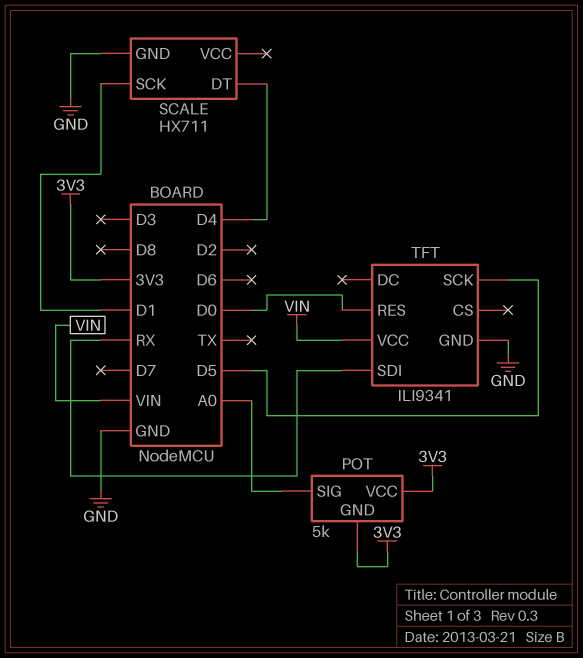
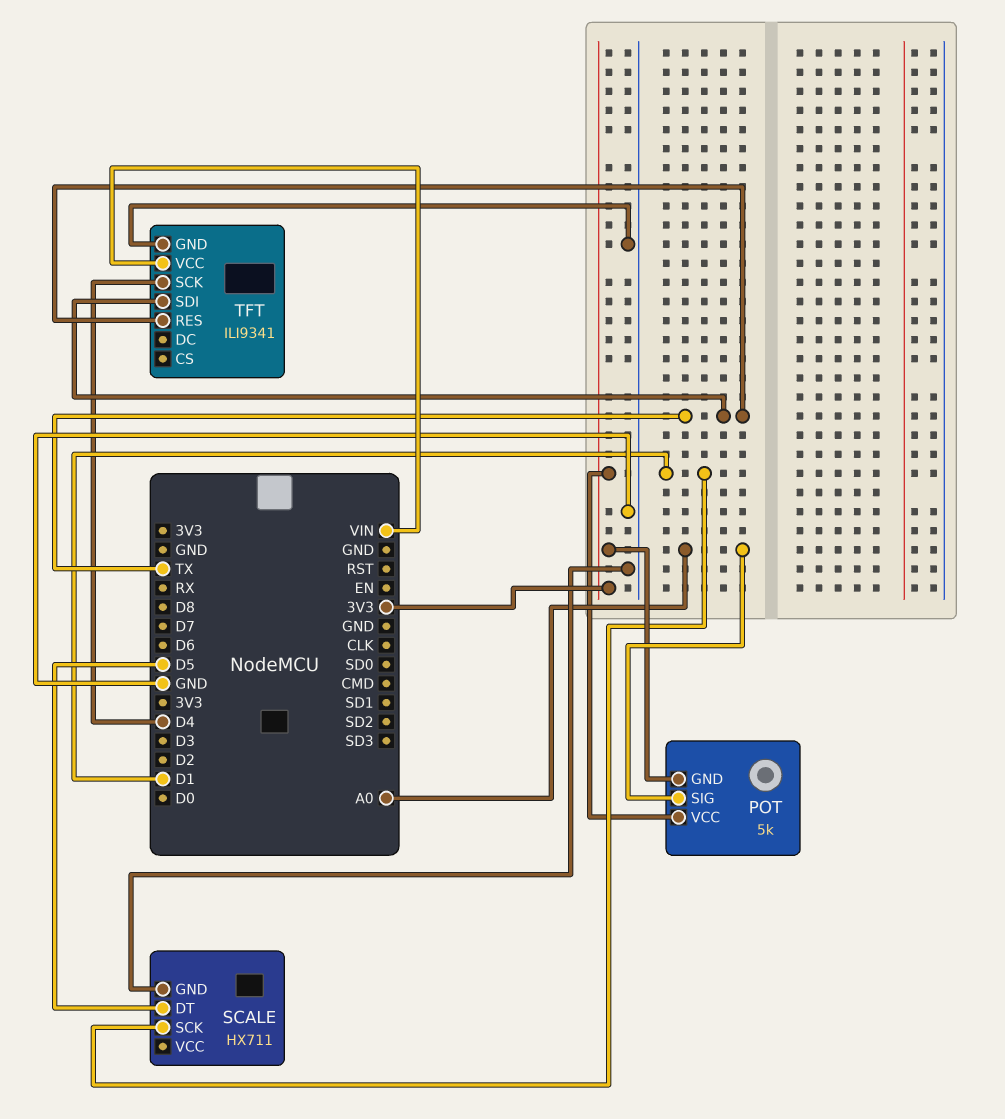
SCALE pin DT: D4 -> D5
TFT pin RES: D0 -> TX
TFT pin SCK: D5 -> D4
TFT pin SDI: RX -> TX

